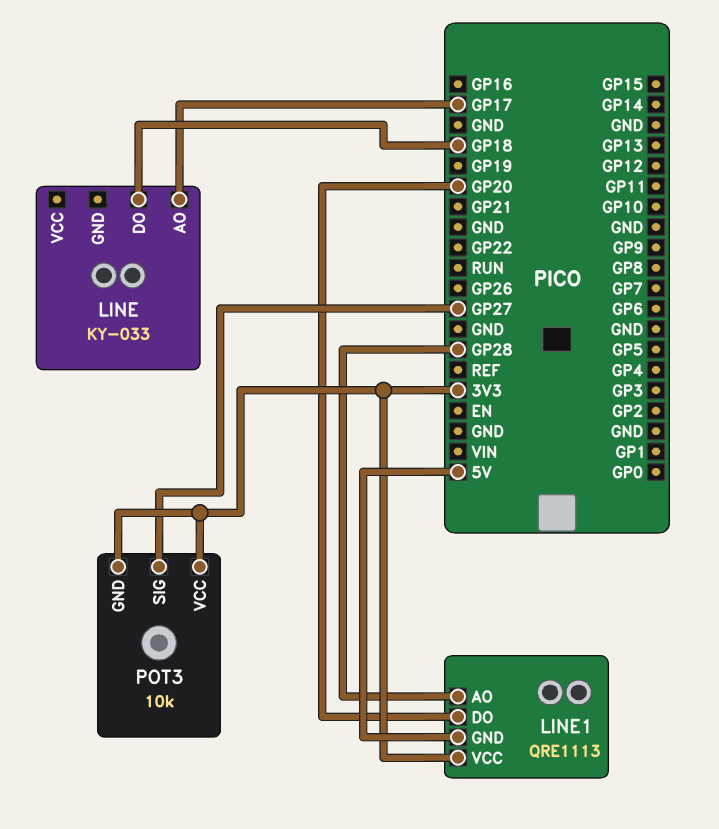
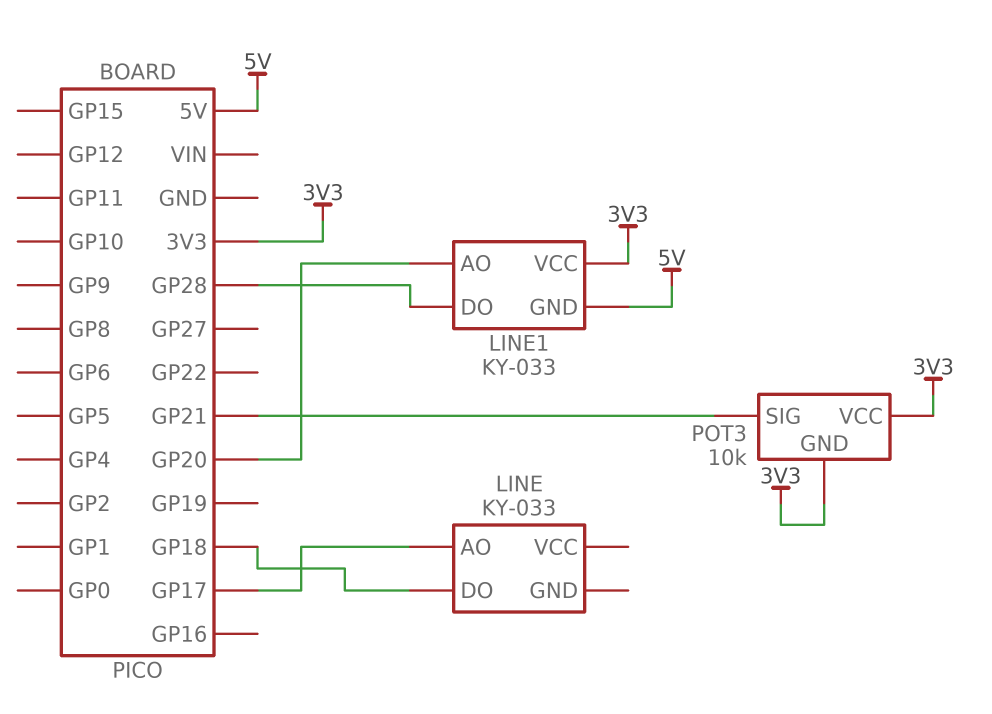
LINE1: QRE1113 -> KY-033
LINE1 pin AO: GP28 -> GP20
LINE1 pin DO: GP20 -> GP28
POT3 pin SIG: GP27 -> GP21

